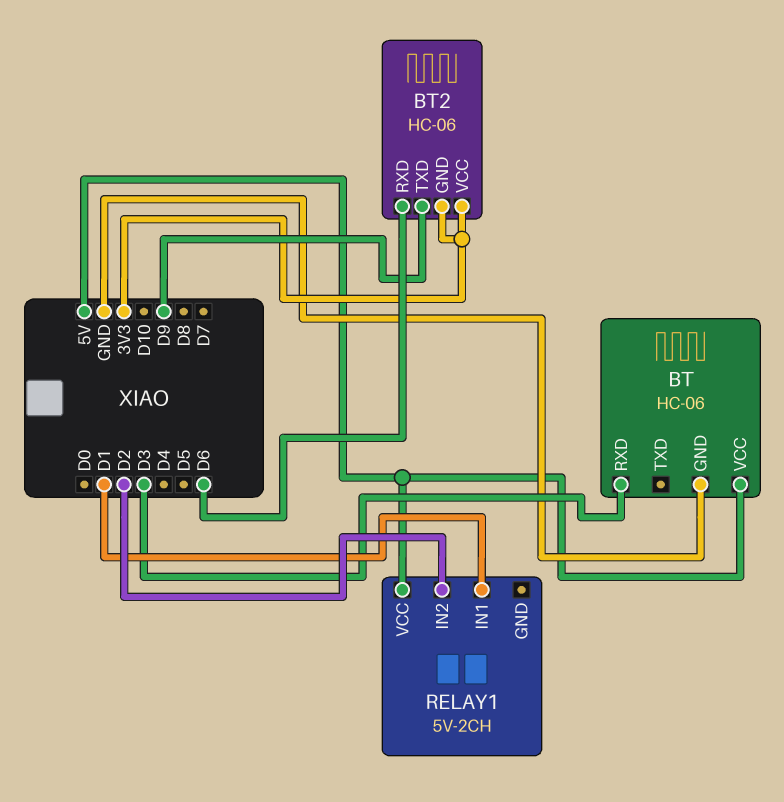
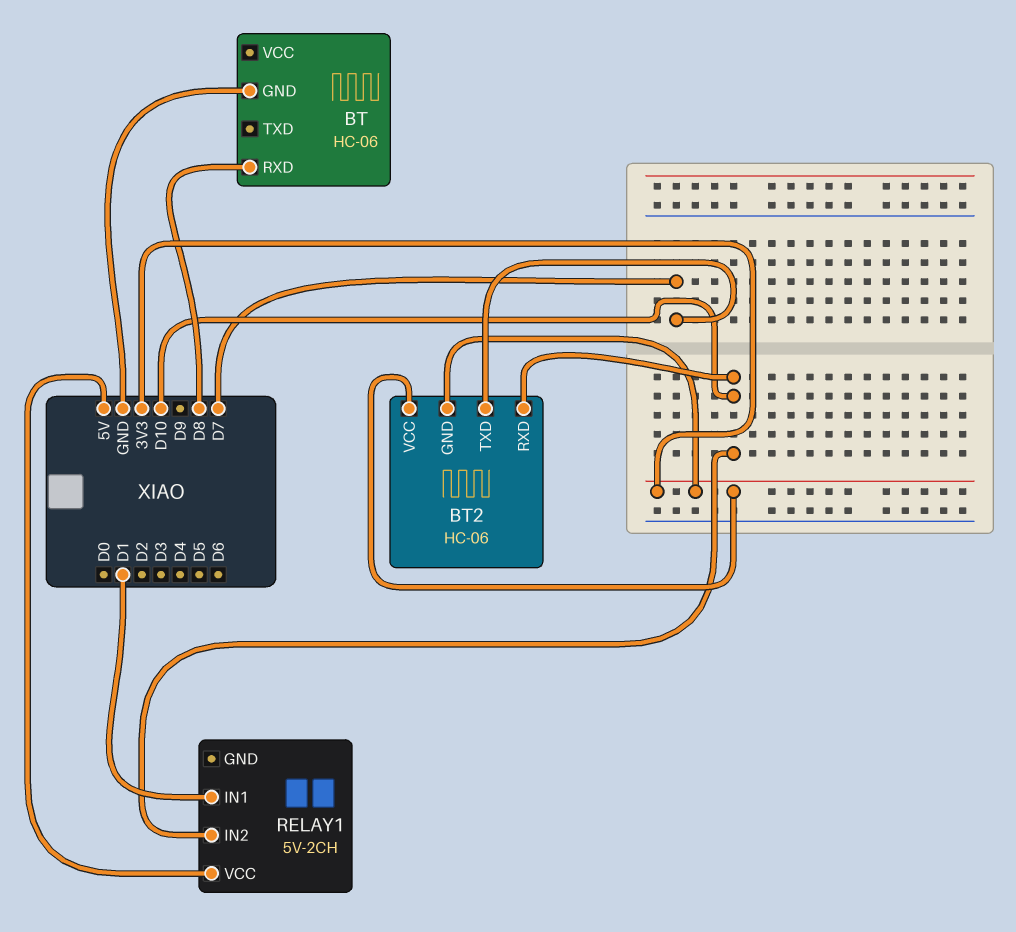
BT pin RXD: D3 -> D8
BT pin VCC: 5V -> none
BT2 pin RXD: D6 -> D10
BT2 pin TXD: D9 -> D7
RELAY1 pin IN2: D2 -> D10

